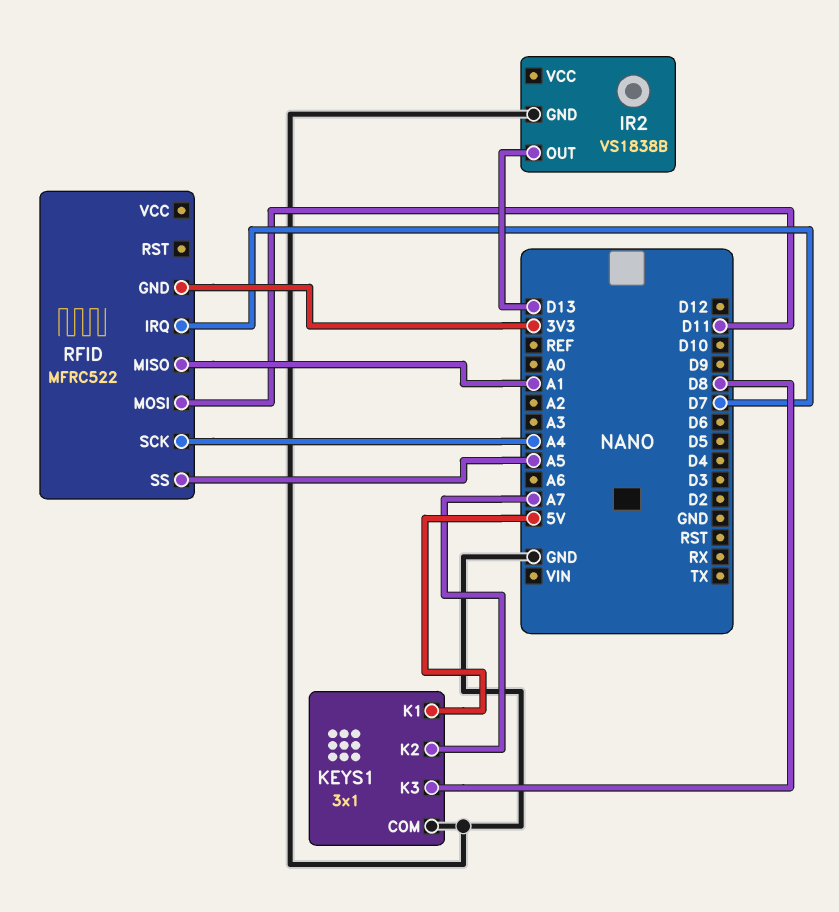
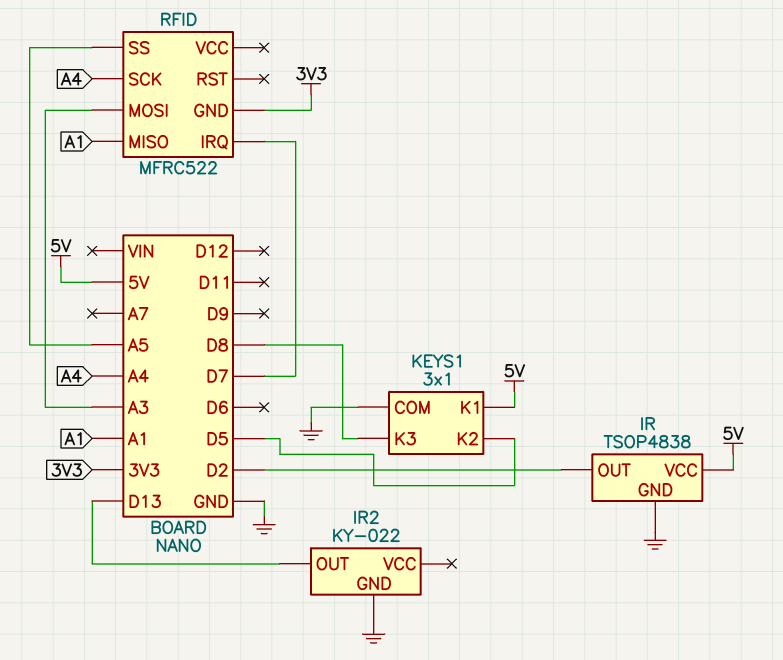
IR: none -> TSOP4838
IR pin GND: none -> GND
IR pin OUT: none -> D2
IR pin VCC: none -> 5V
IR2: VS1838B -> KY-022
KEYS1 pin K2: A7 -> D5
RFID pin MOSI: D11 -> A3

